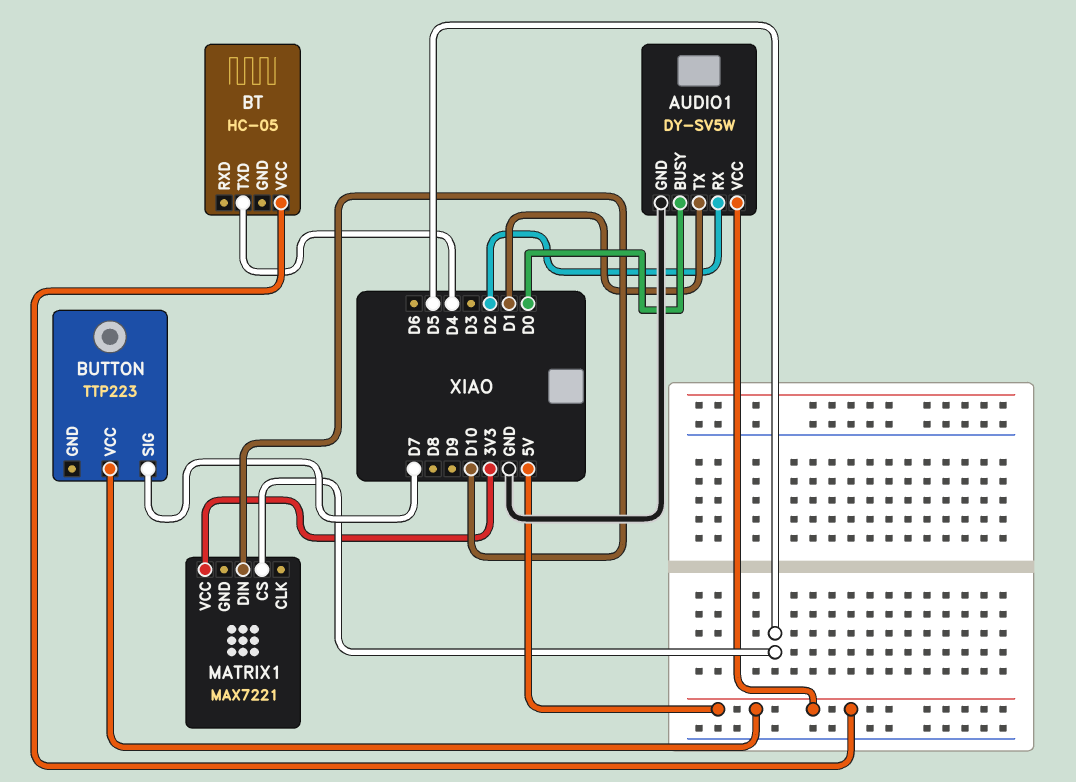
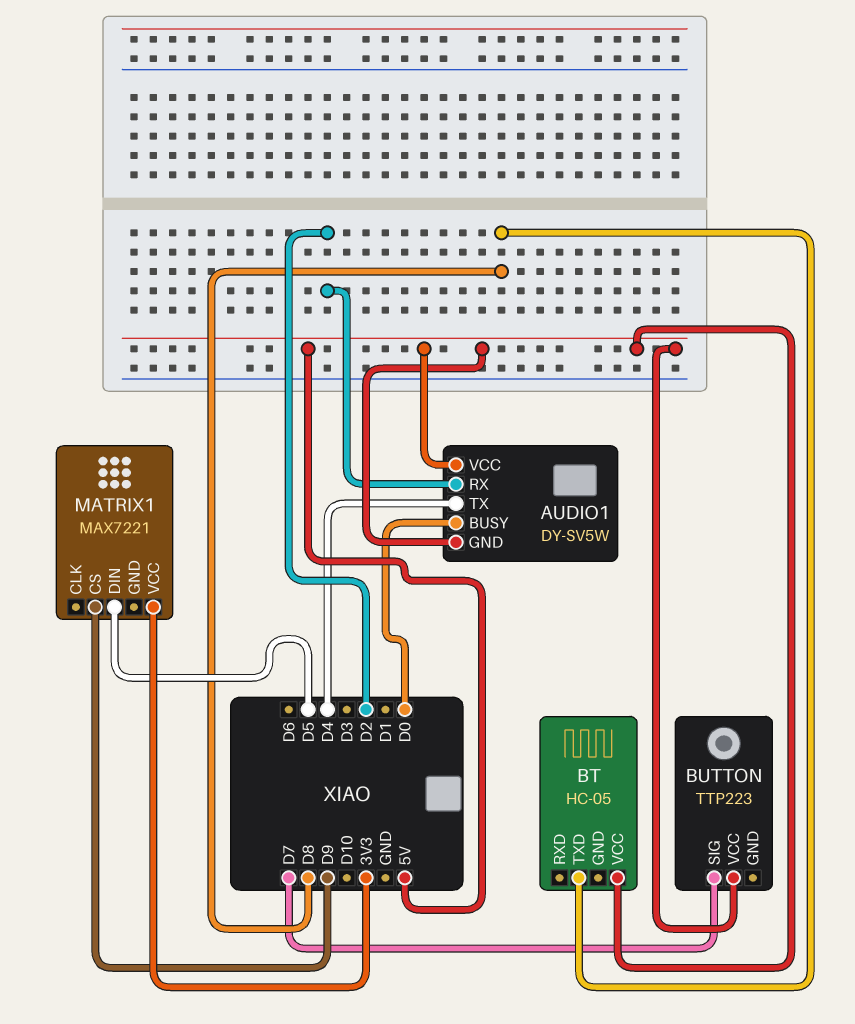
AUDIO1 pin GND: GND -> 5V
AUDIO1 pin TX: D1 -> D4
BT pin TXD: D4 -> D8
MATRIX1 pin CS: D5 -> D9
MATRIX1 pin DIN: D10 -> D5

